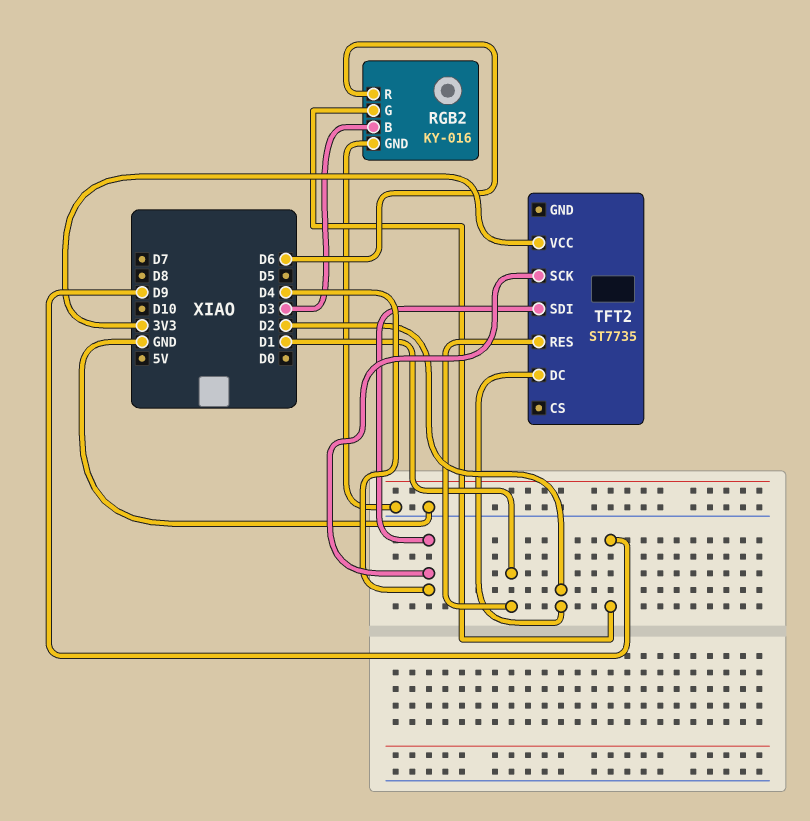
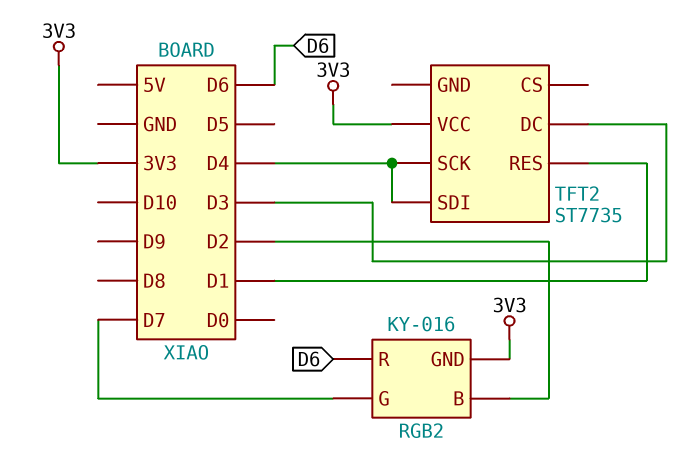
RGB2 pin B: D3 -> D2
RGB2 pin G: D9 -> D7
RGB2 pin GND: GND -> 3V3
TFT2 pin DC: D2 -> D3

